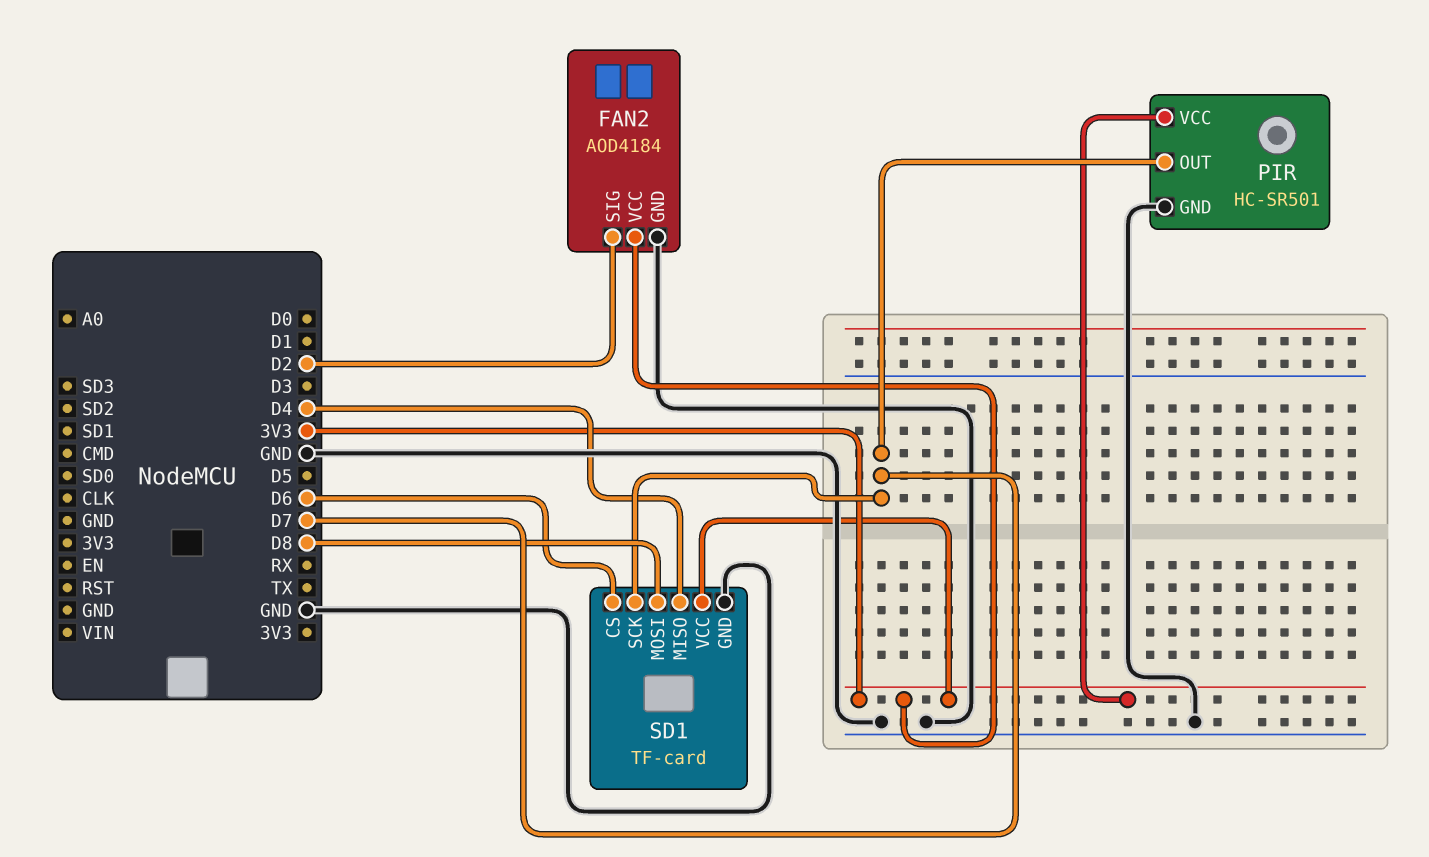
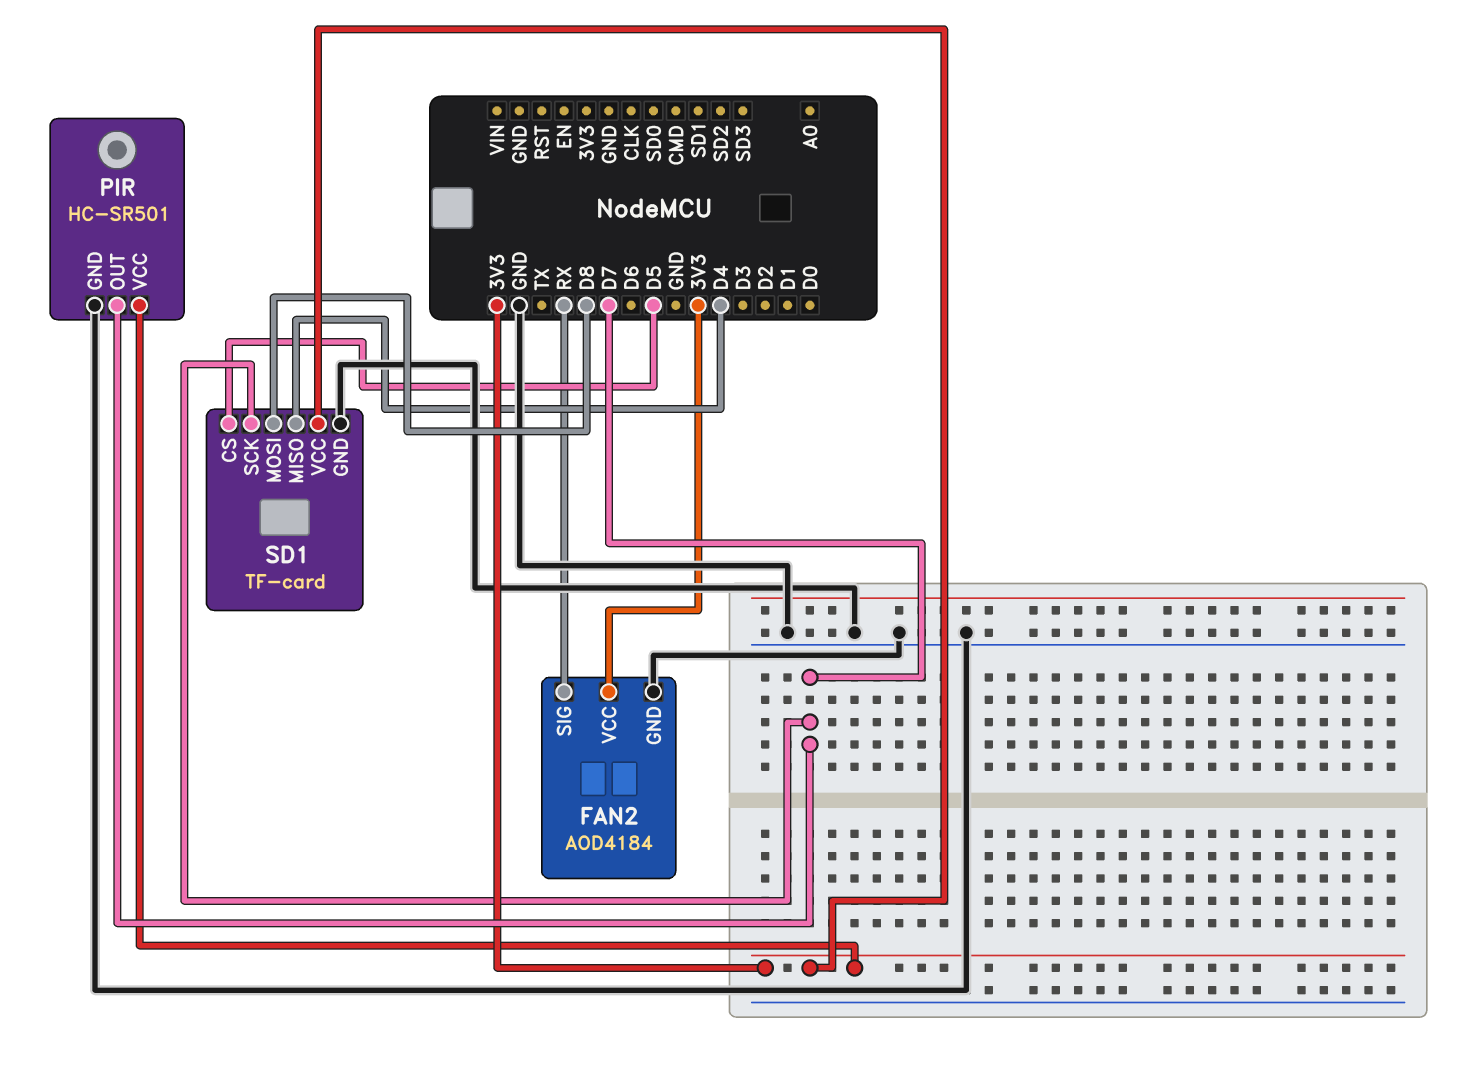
FAN2 pin SIG: D2 -> RX
SD1 pin CS: D6 -> D5

